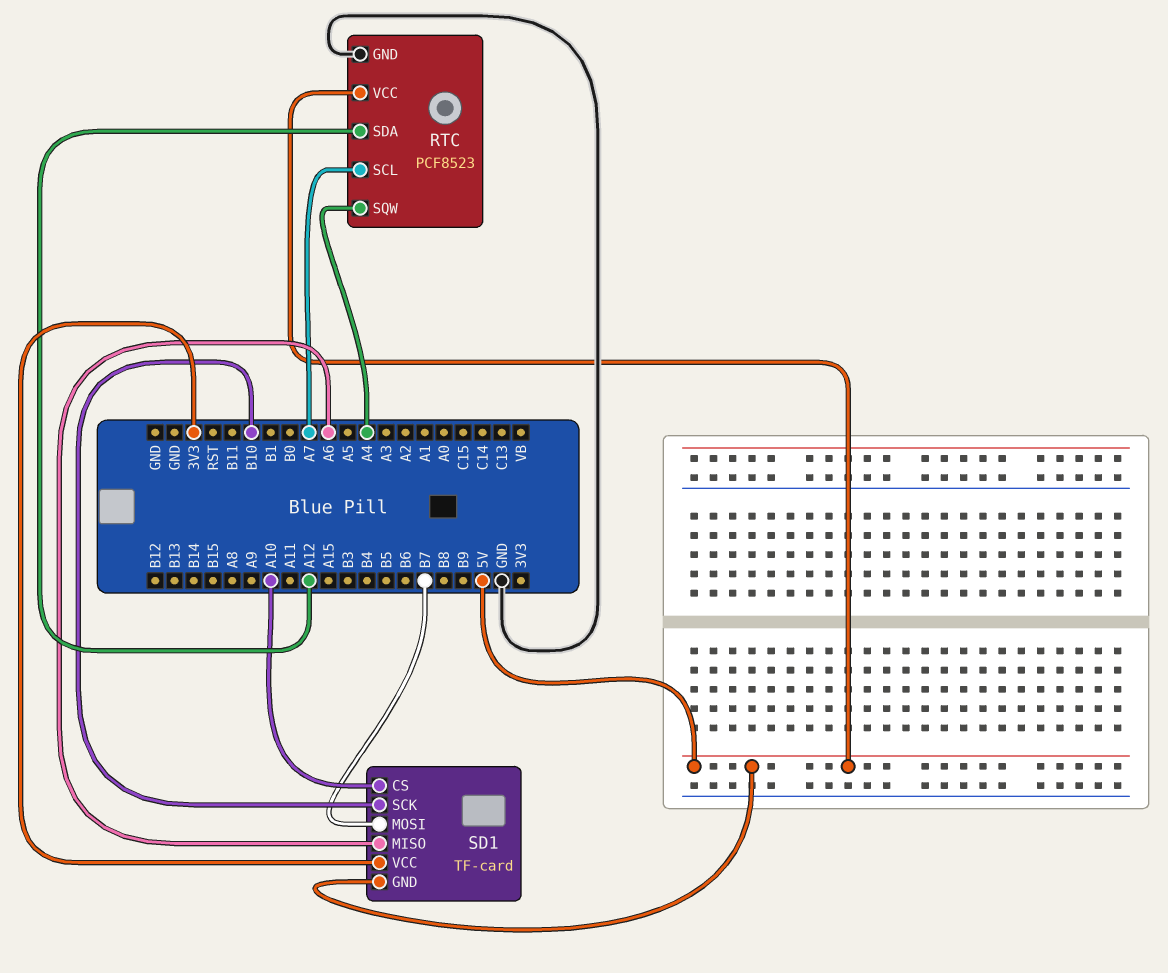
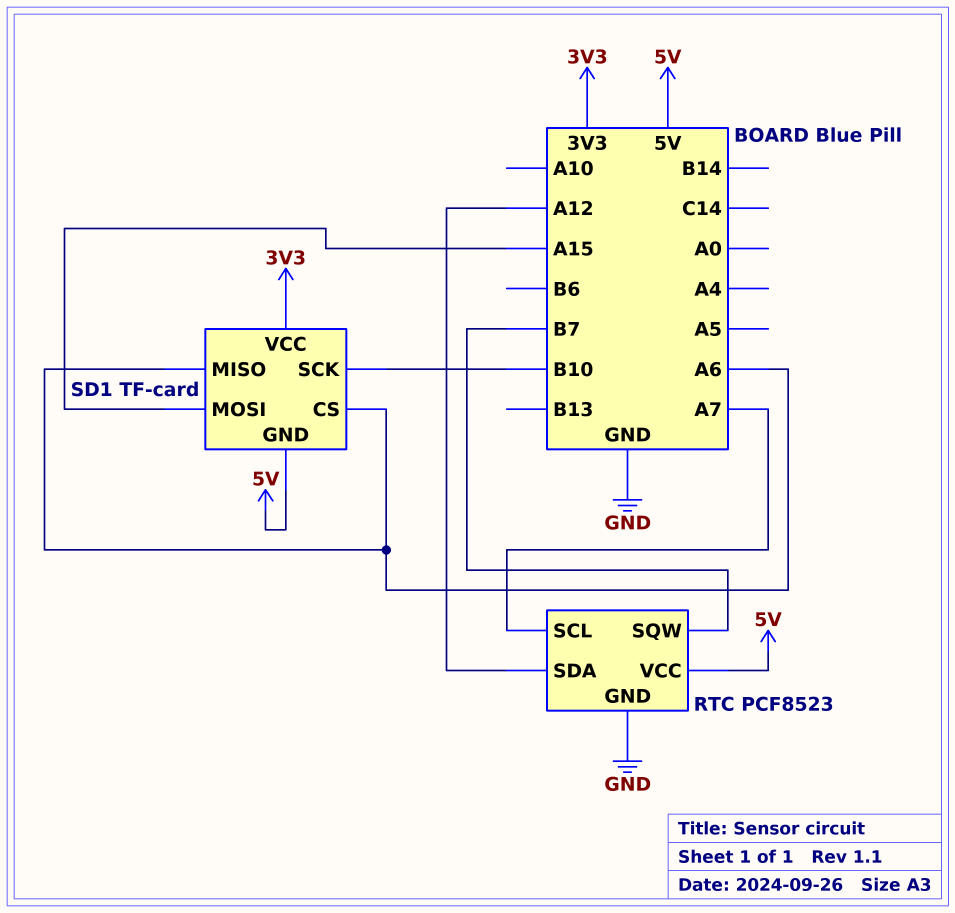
RTC pin SQW: A4 -> B7
SD1 pin CS: A10 -> A6
SD1 pin MOSI: B7 -> A15

